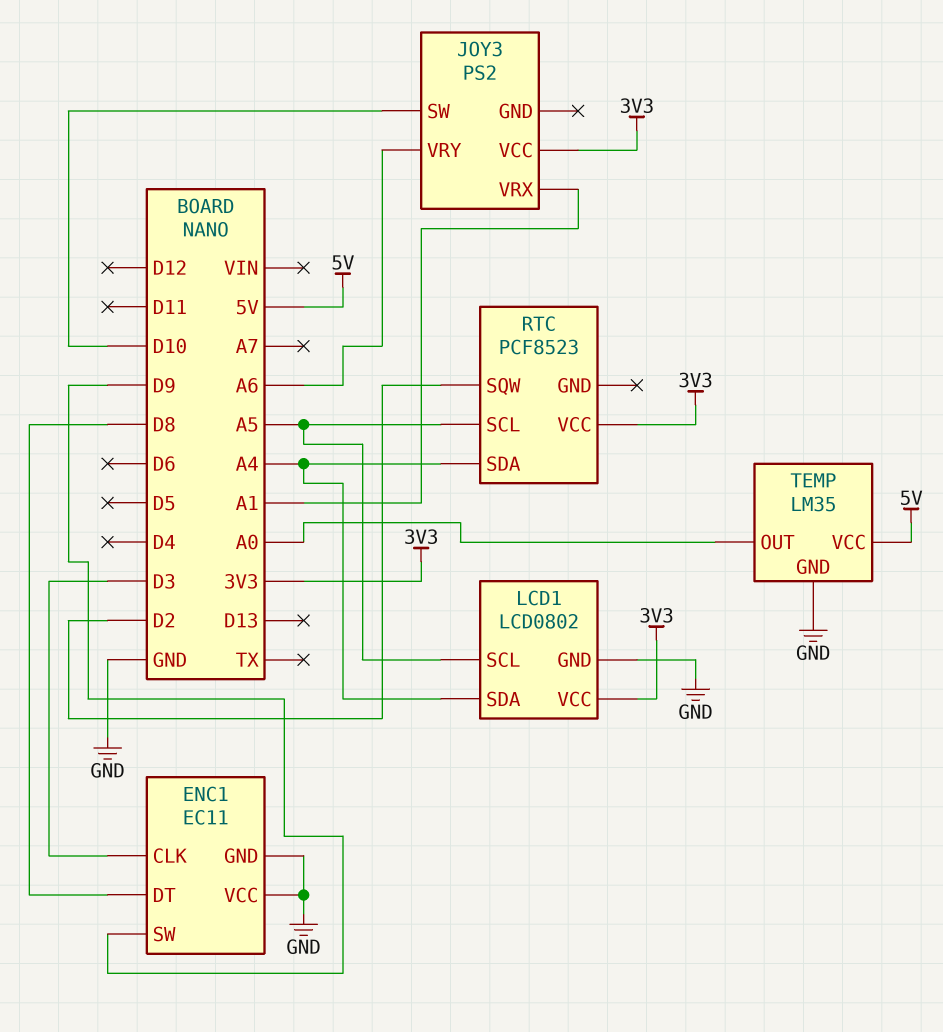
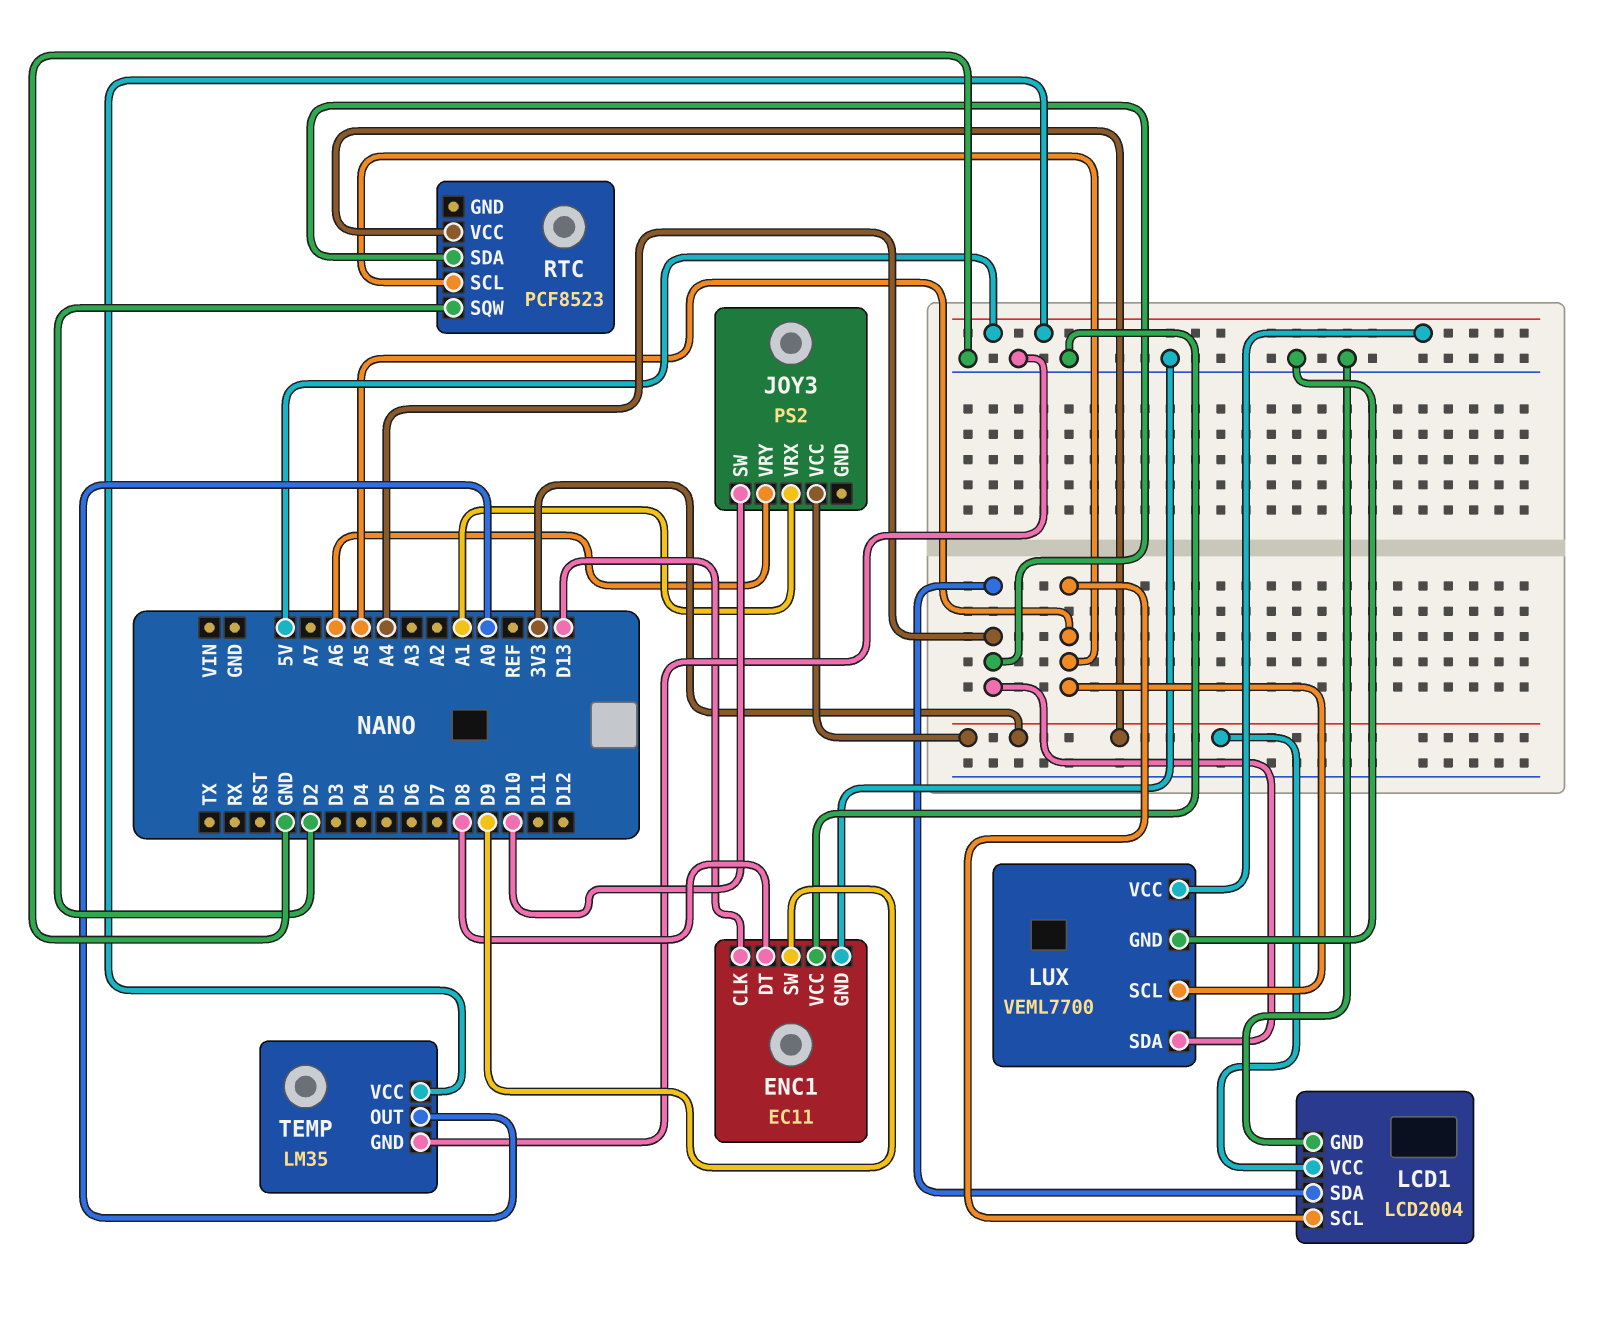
ENC1 pin CLK: D3 -> D13
LCD1: LCD0802 -> LCD2004
LUX: none -> VEML7700
LUX pin GND: none -> GND
LUX pin SCL: none -> A5
LUX pin SDA: none -> A4
LUX pin VCC: none -> 5V

